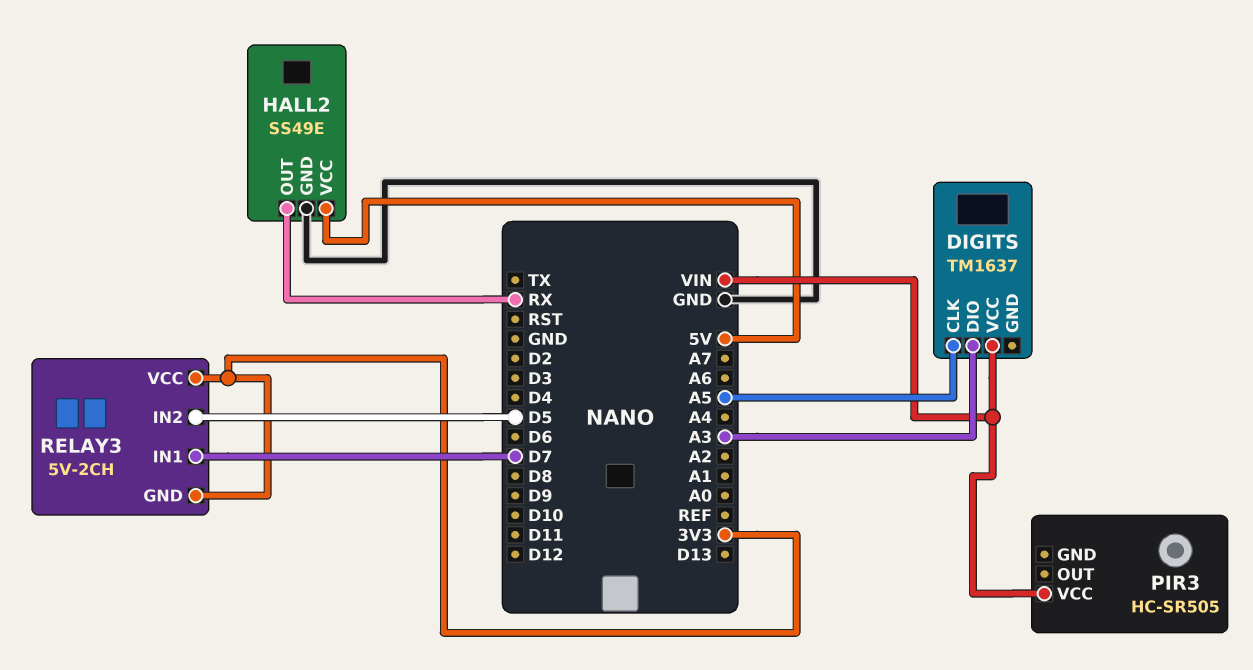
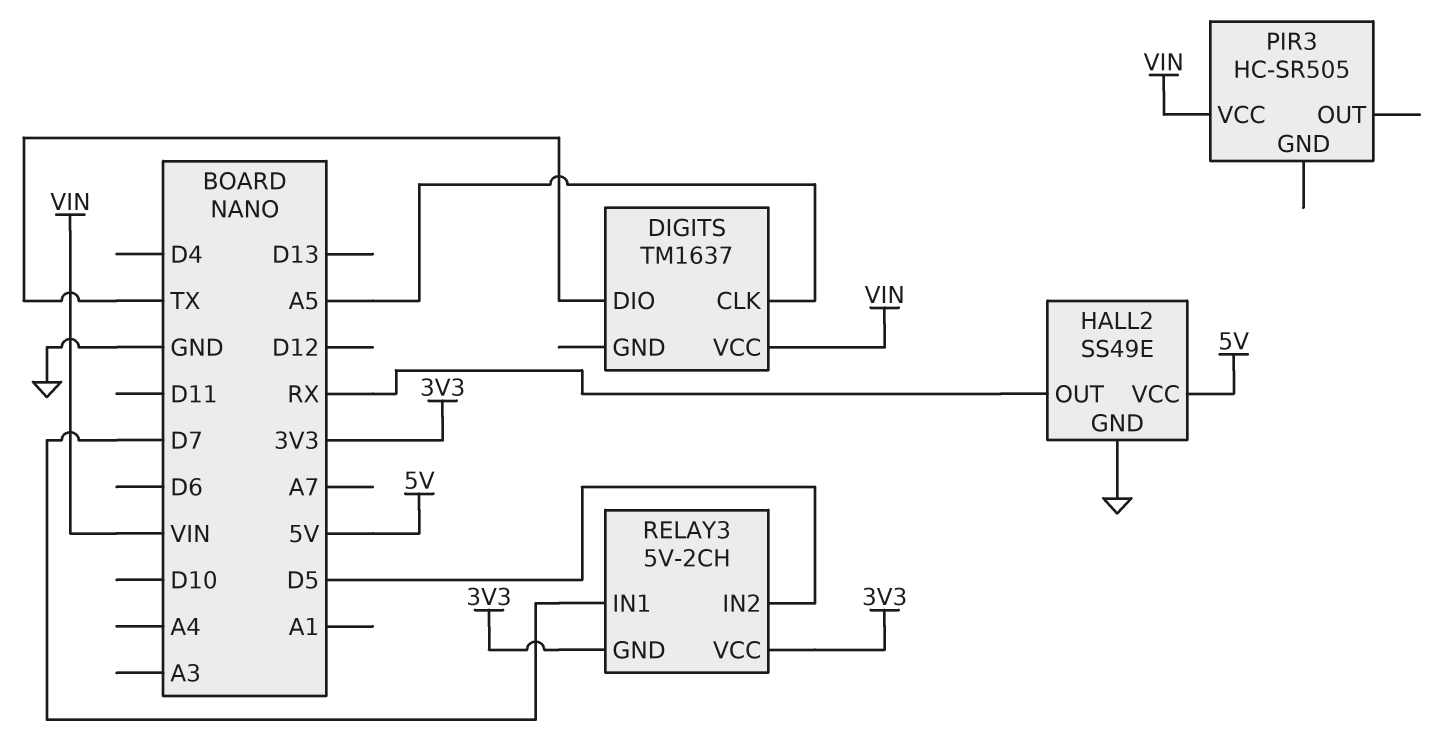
DIGITS pin DIO: A3 -> TX

